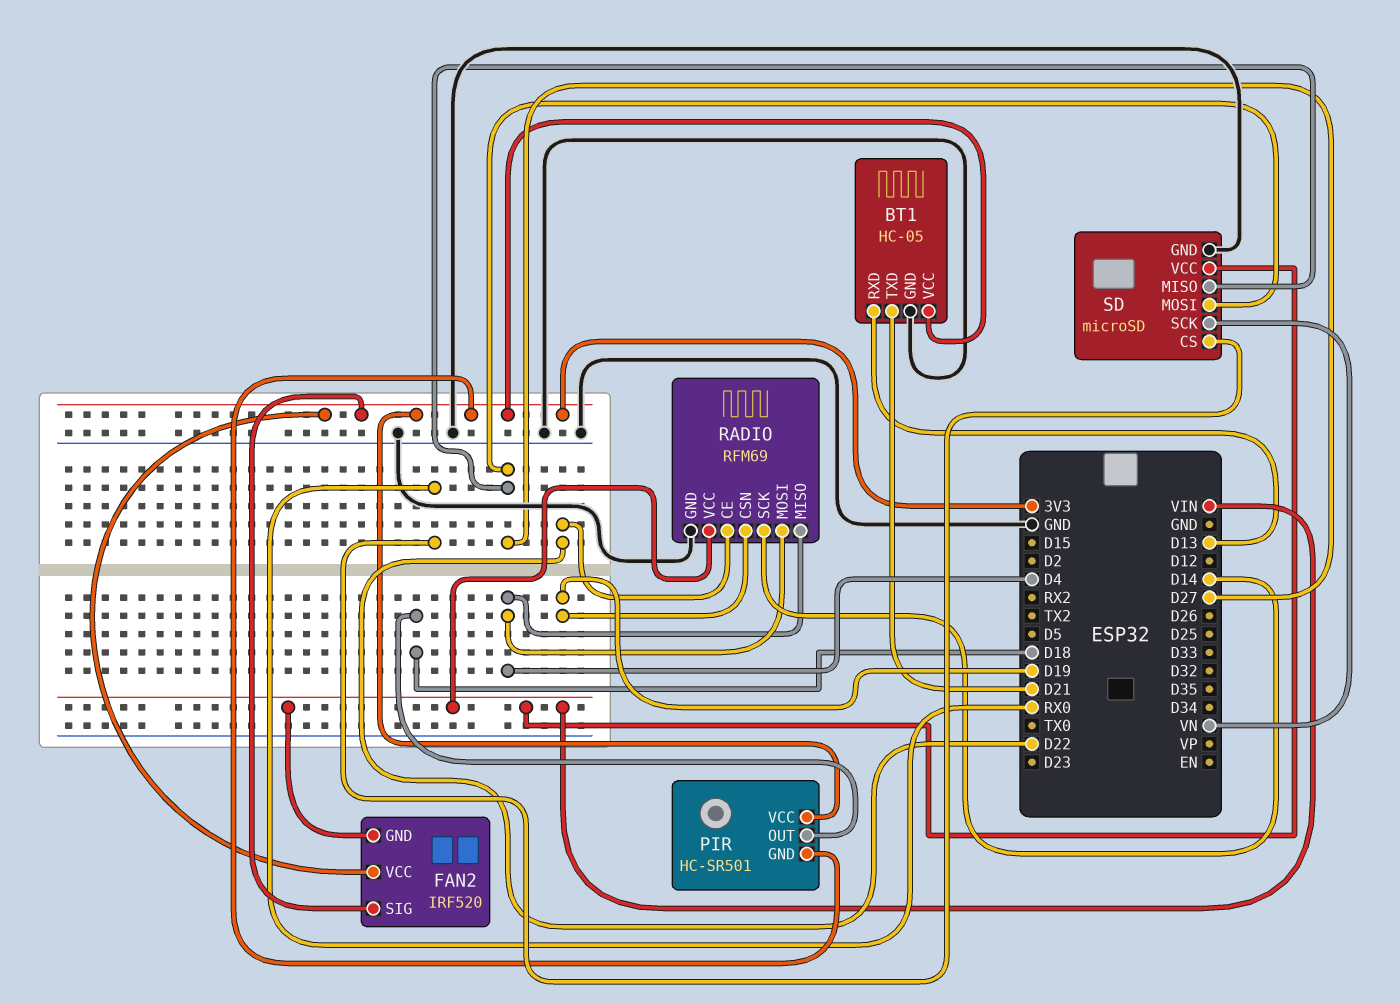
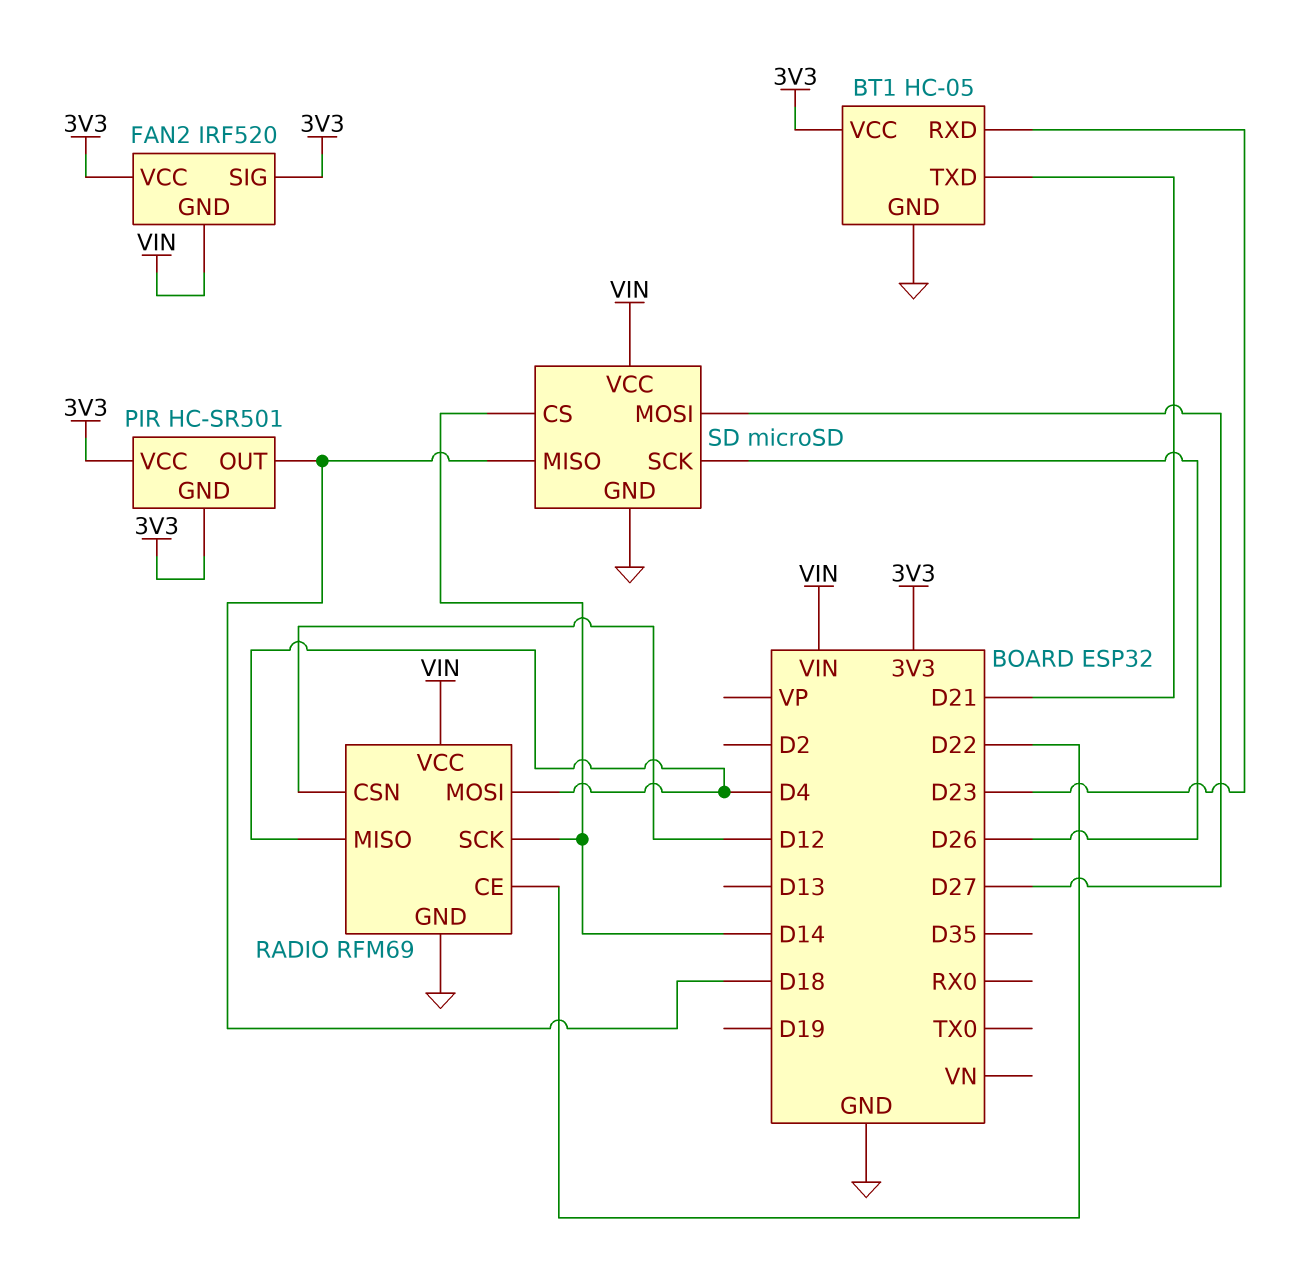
BT1 pin RXD: D13 -> D23
RADIO pin CSN: D19 -> D12
SD pin CS: RX0 -> D14
SD pin MISO: D27 -> D18
SD pin SCK: VN -> D26

